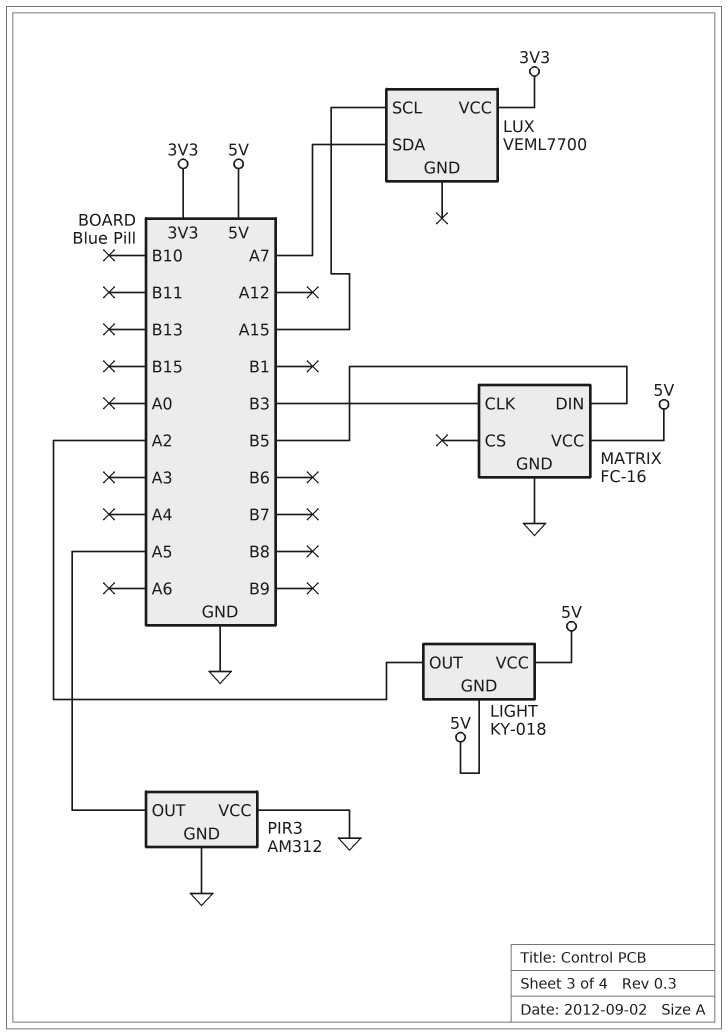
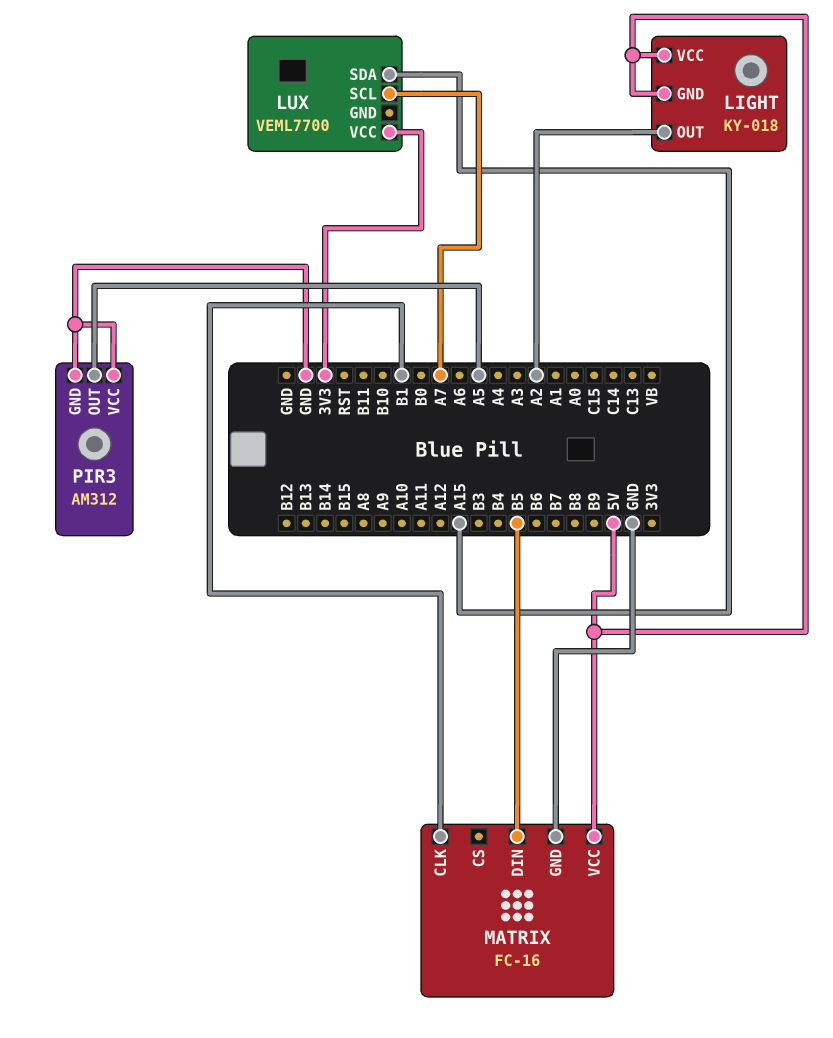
LUX pin SCL: A15 -> A7
LUX pin SDA: A7 -> A15
MATRIX pin CLK: B3 -> B1

